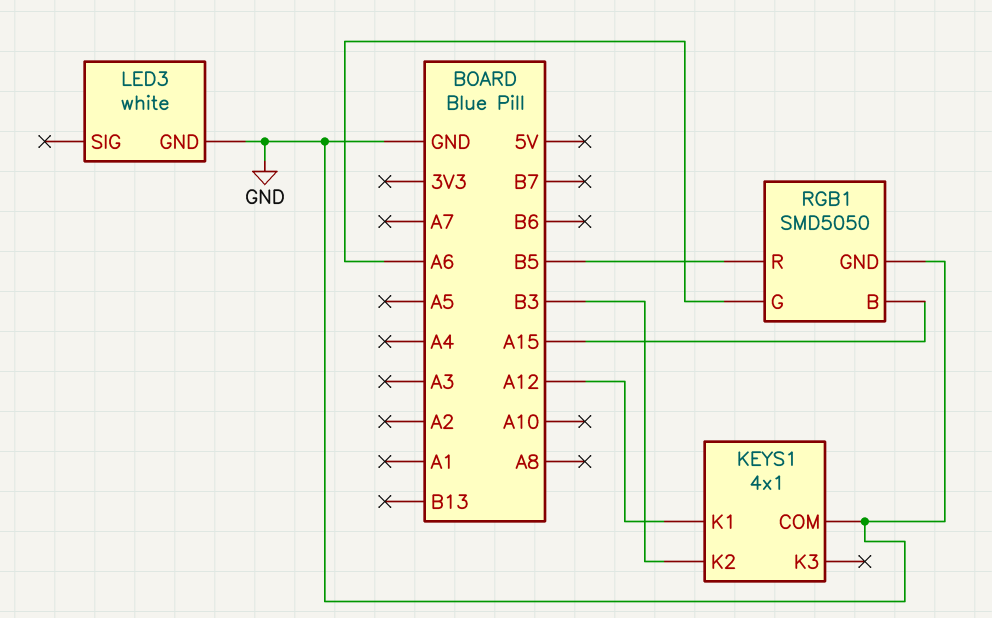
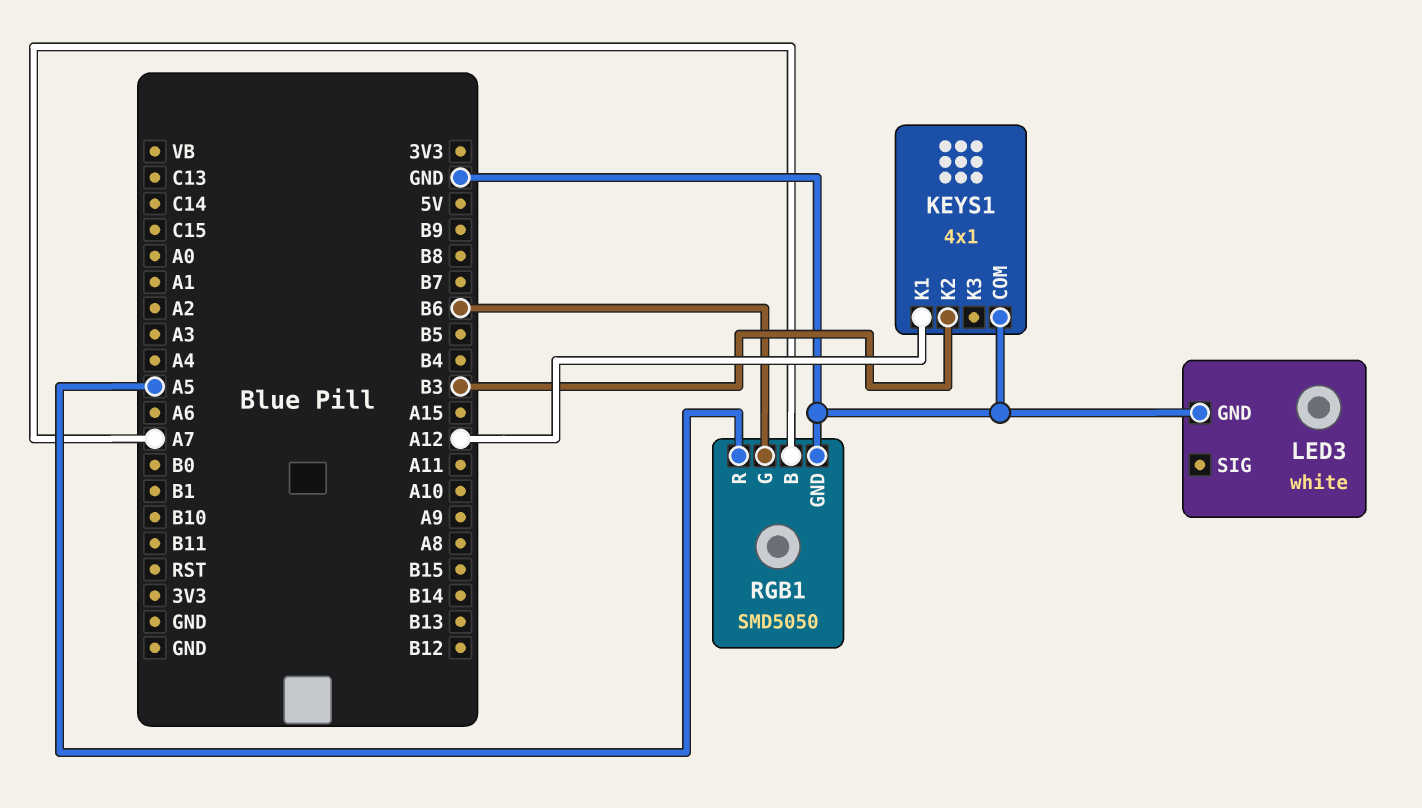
RGB1 pin B: A15 -> A7
RGB1 pin G: A6 -> B6
RGB1 pin R: B5 -> A5

